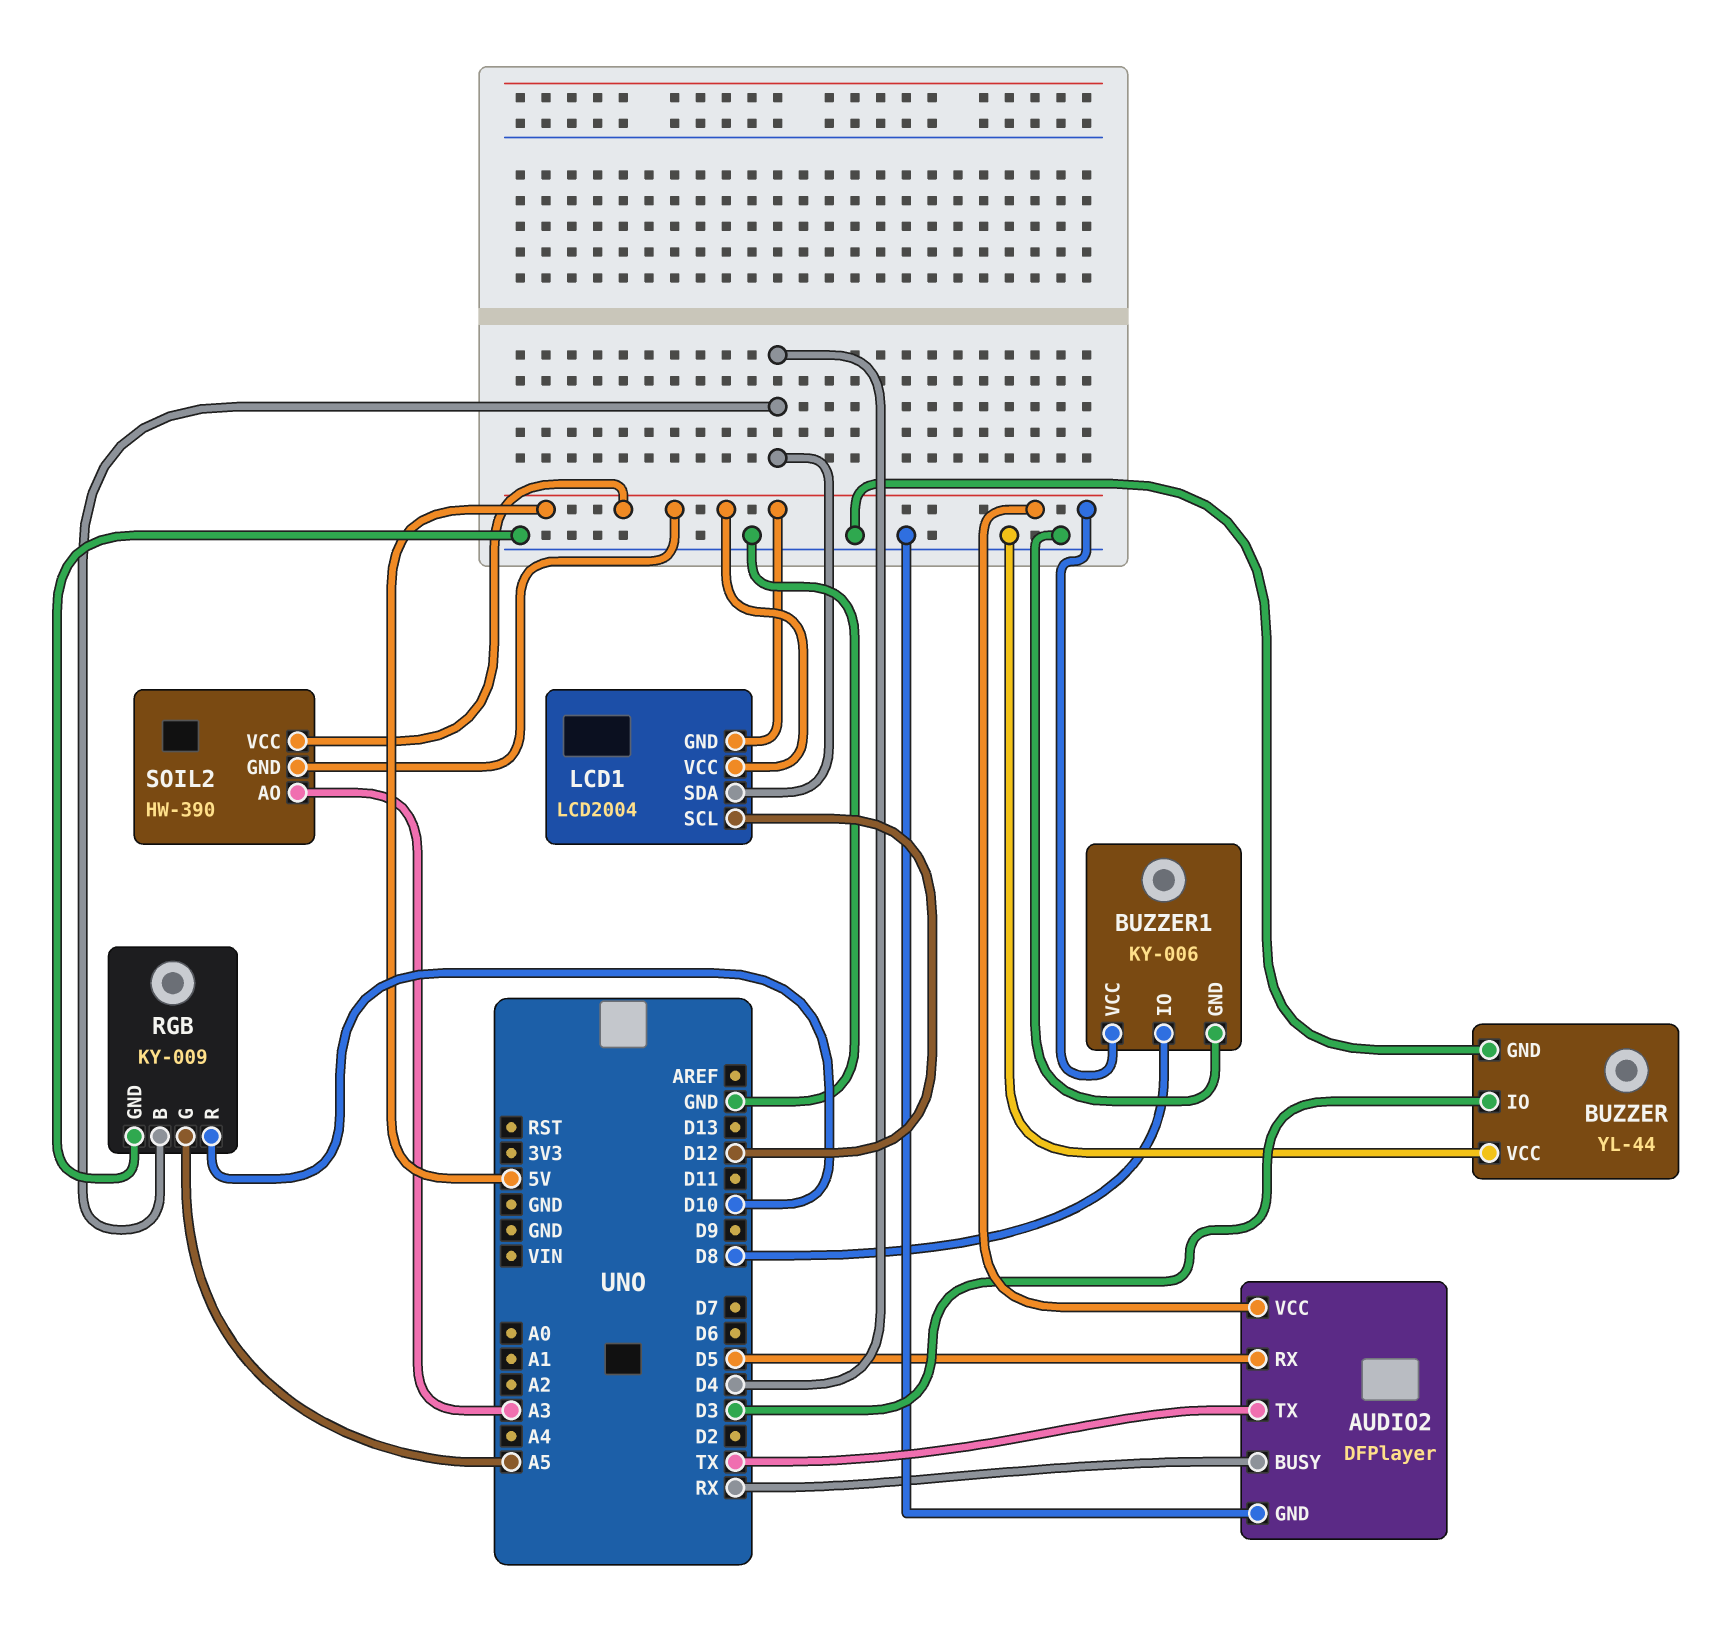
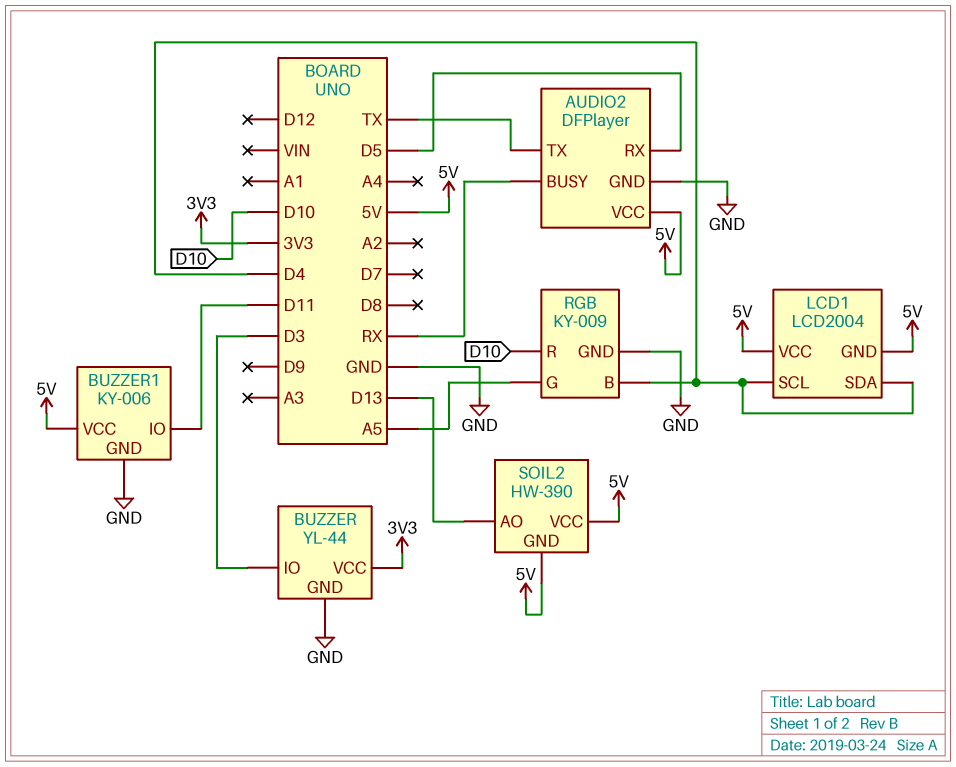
BUZZER pin VCC: GND -> 3V3
BUZZER1 pin IO: D8 -> D11
LCD1 pin SCL: D12 -> D4
SOIL2 pin AO: A3 -> D13

